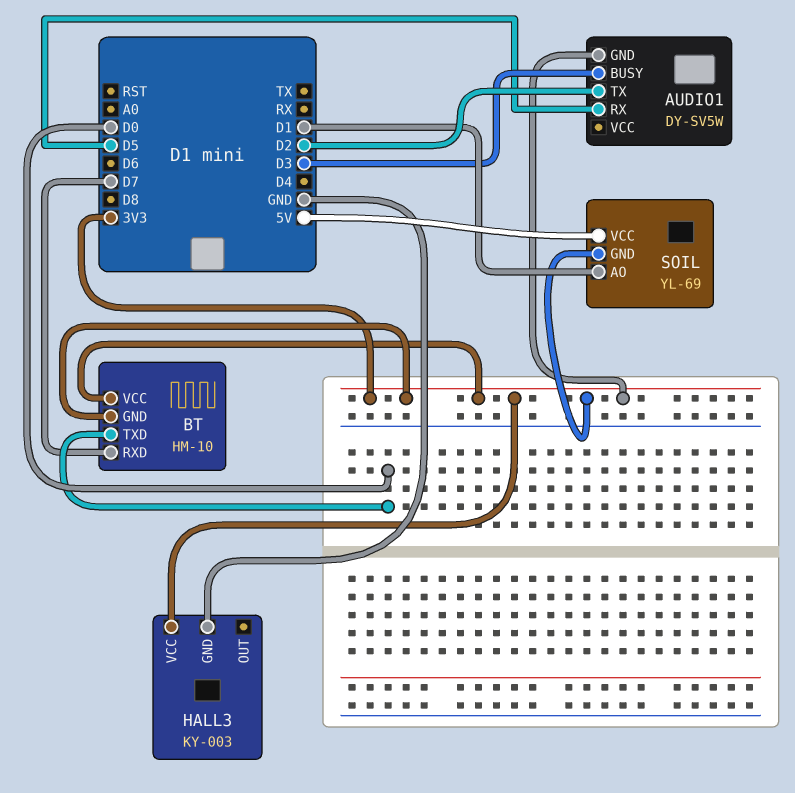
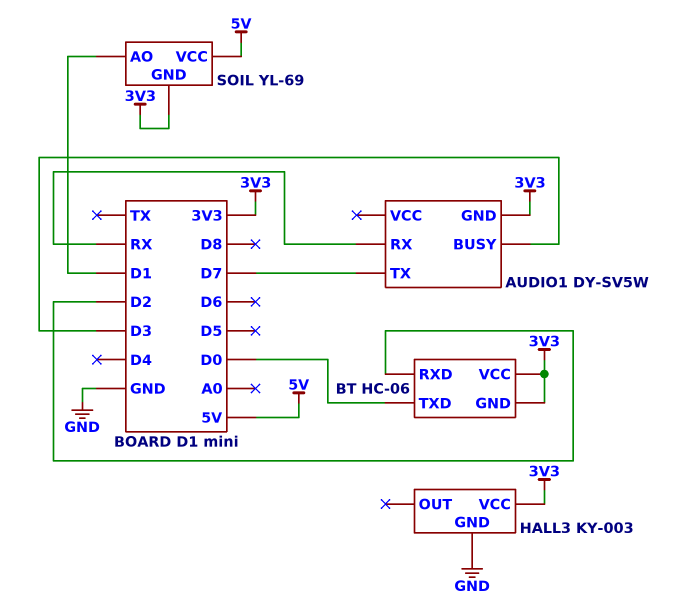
AUDIO1 pin RX: D5 -> RX
AUDIO1 pin TX: D2 -> D7
BT: HM-10 -> HC-06
BT pin RXD: D7 -> D2

